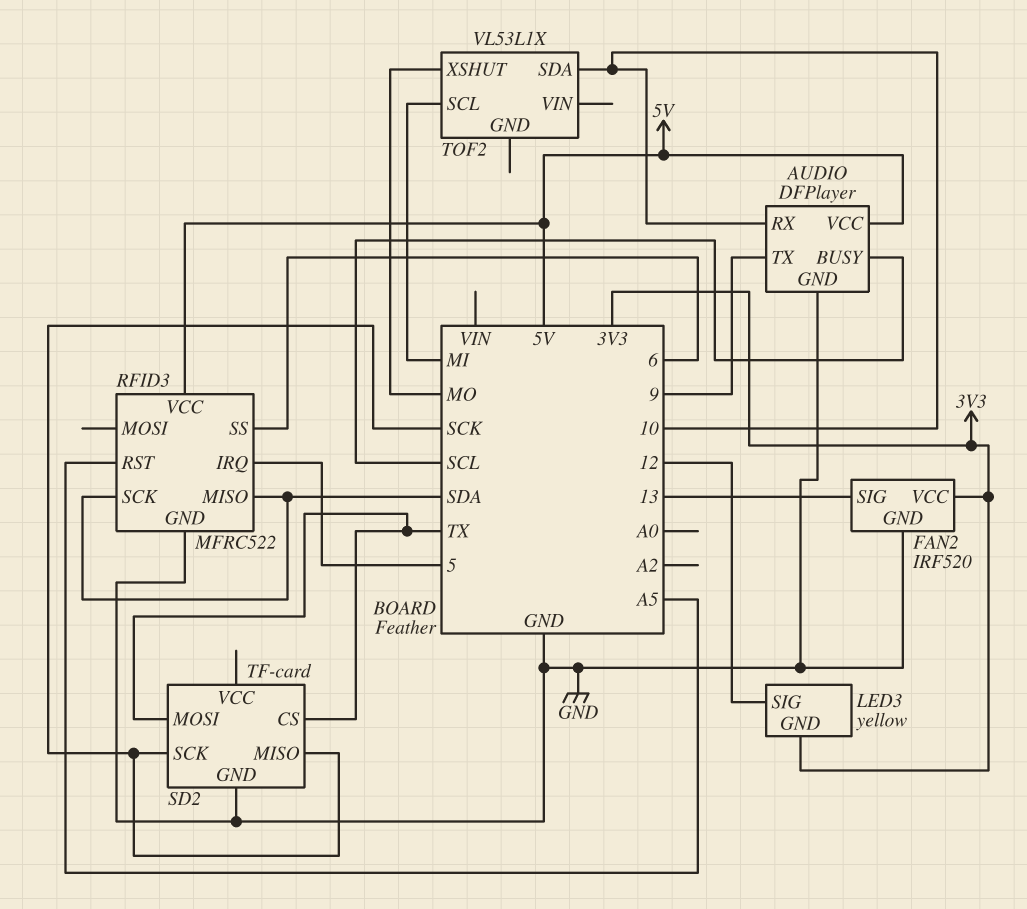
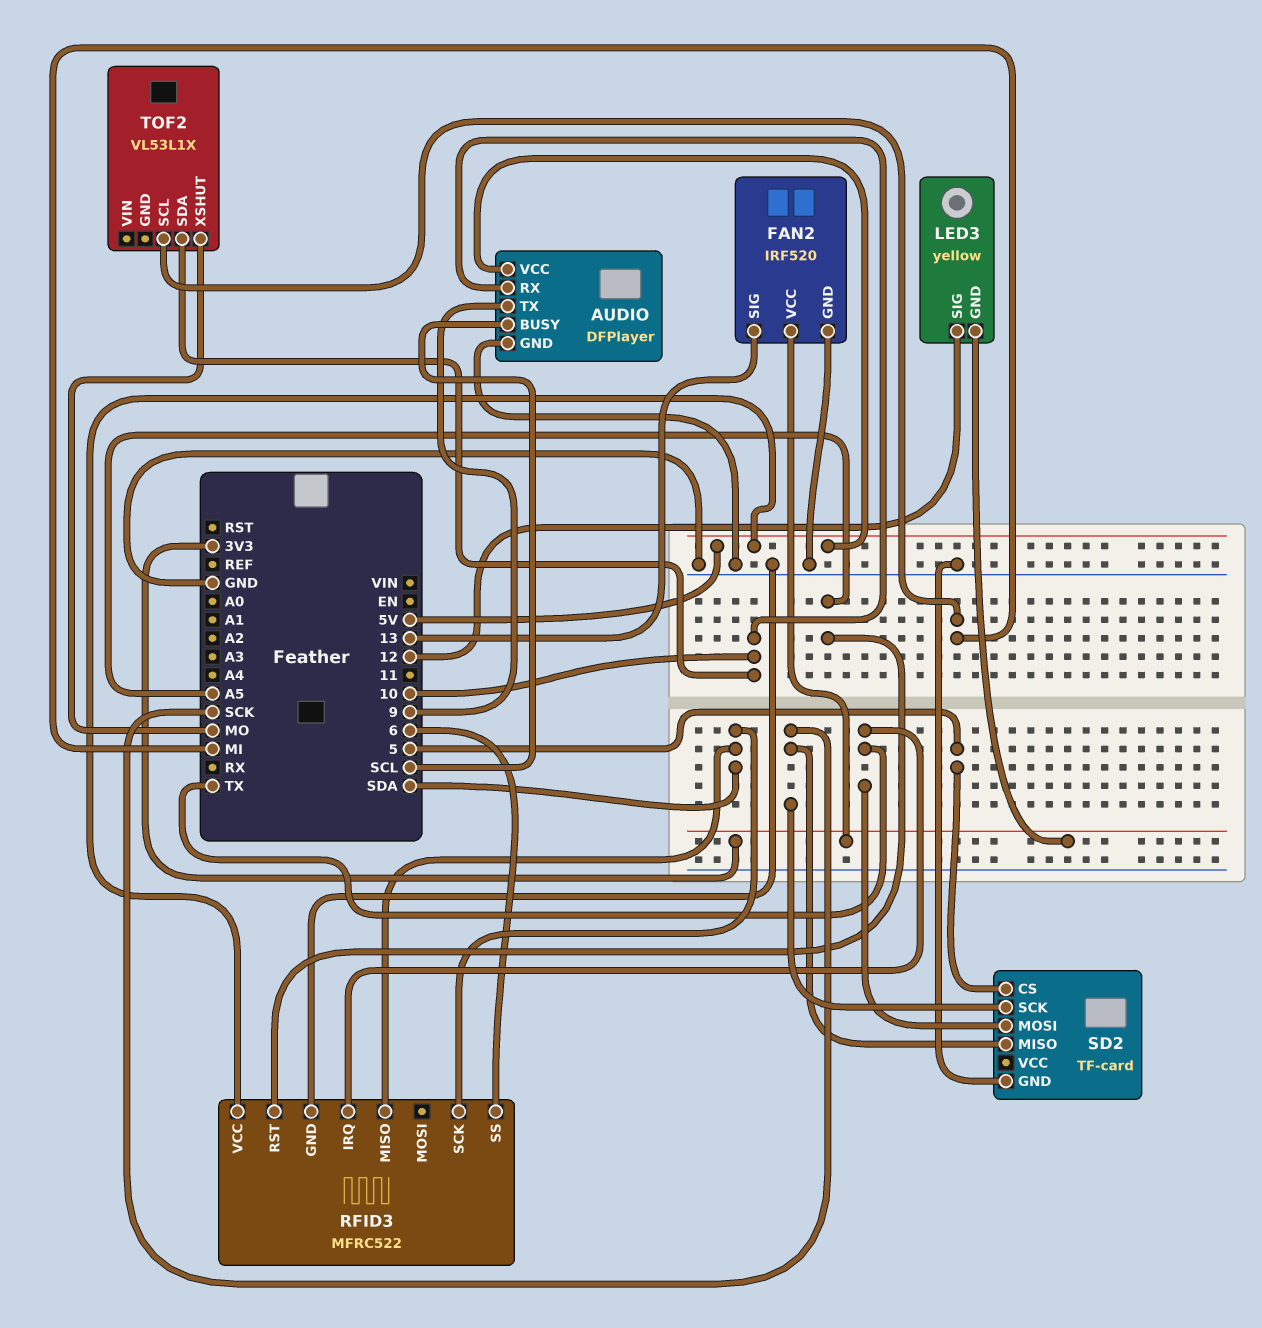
RFID3 pin IRQ: 5 -> TX
SD2 pin CS: TX -> 5

